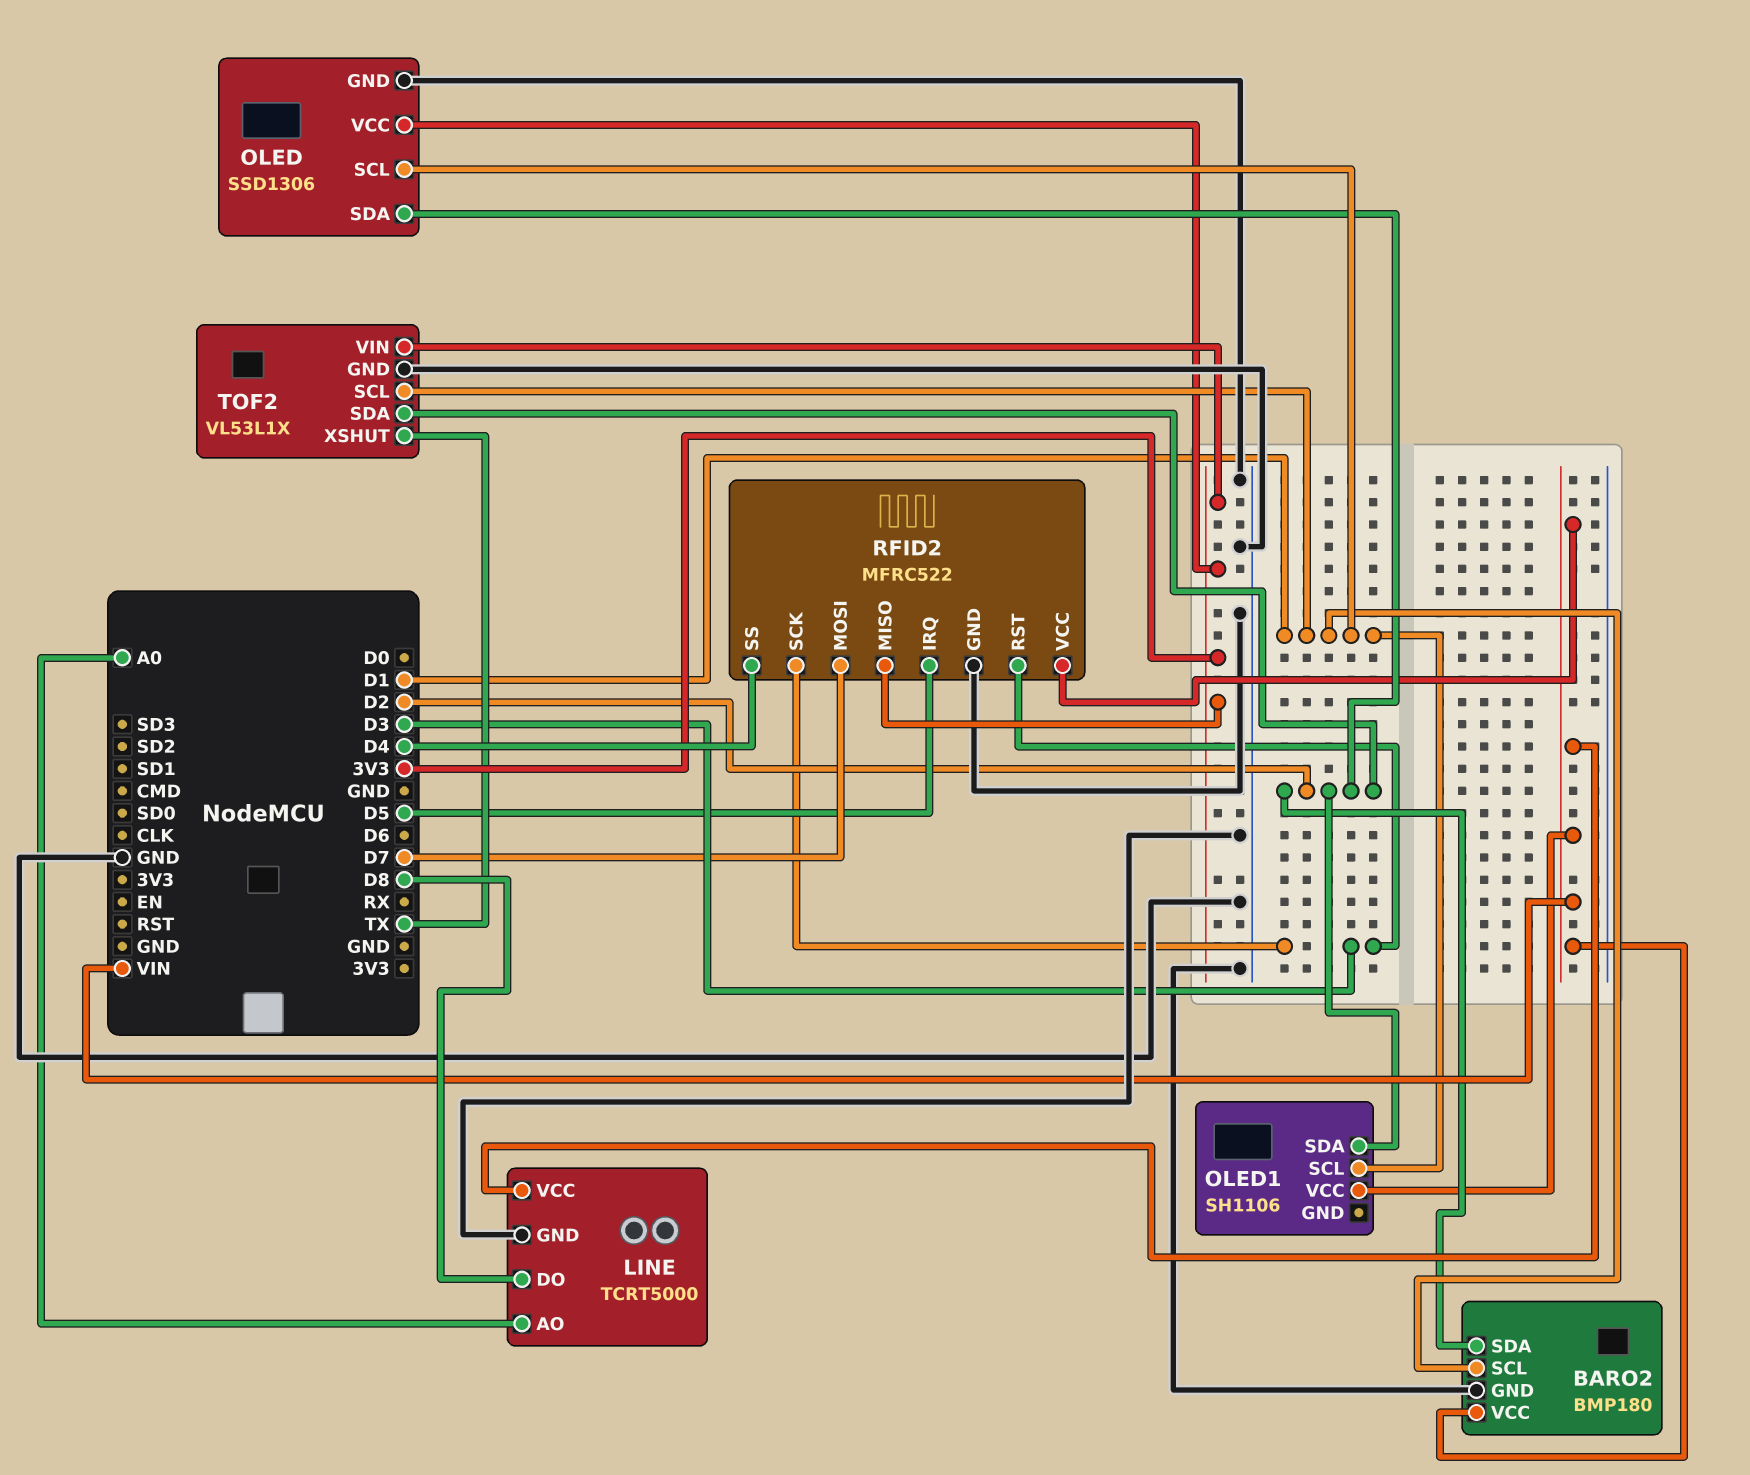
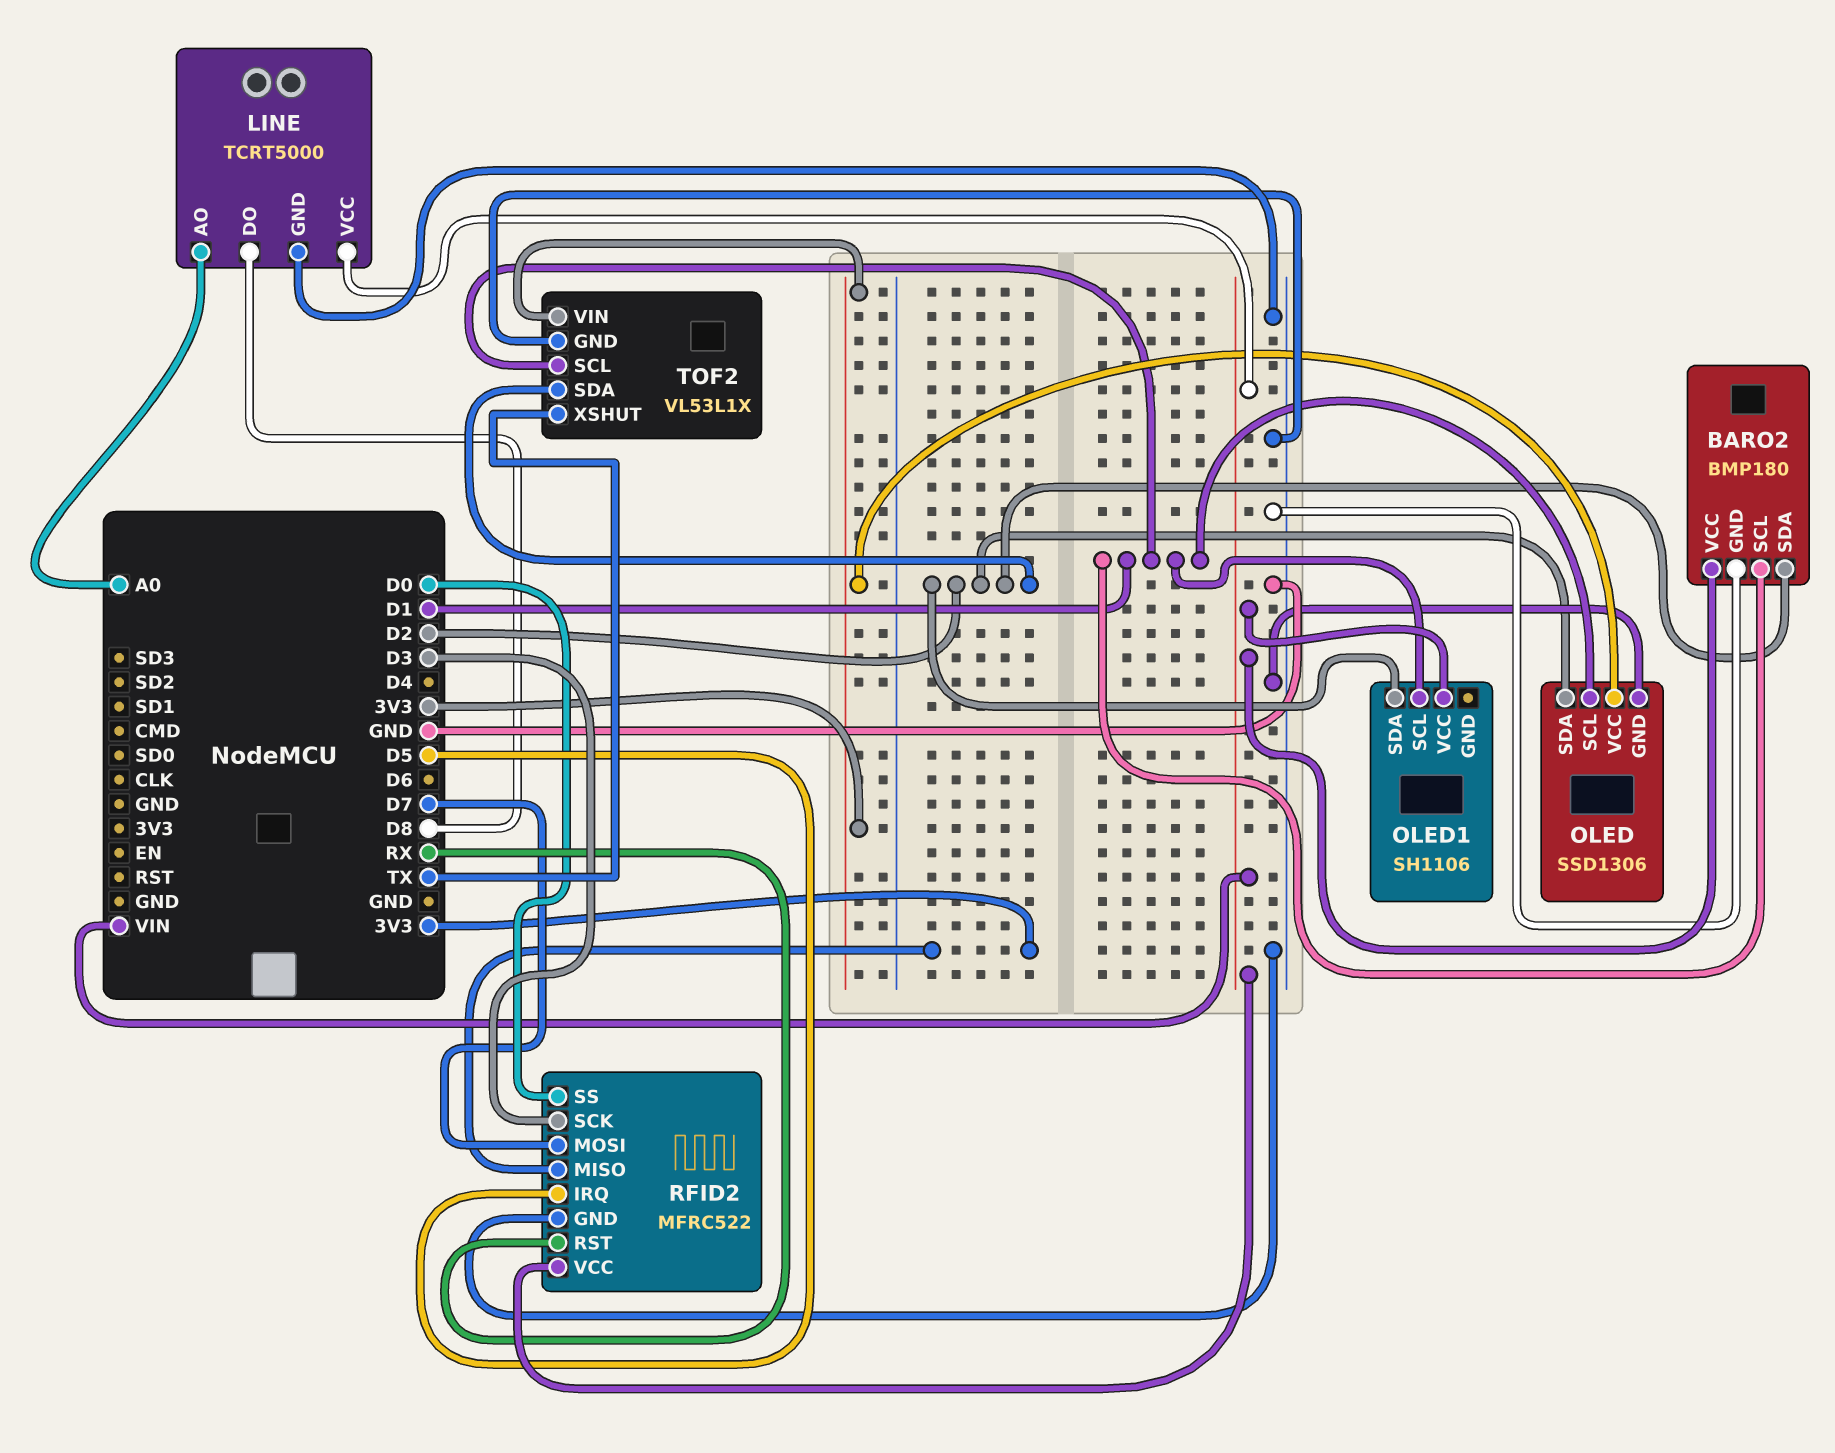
RFID2 pin RST: D3 -> RX
RFID2 pin SS: D4 -> D0

